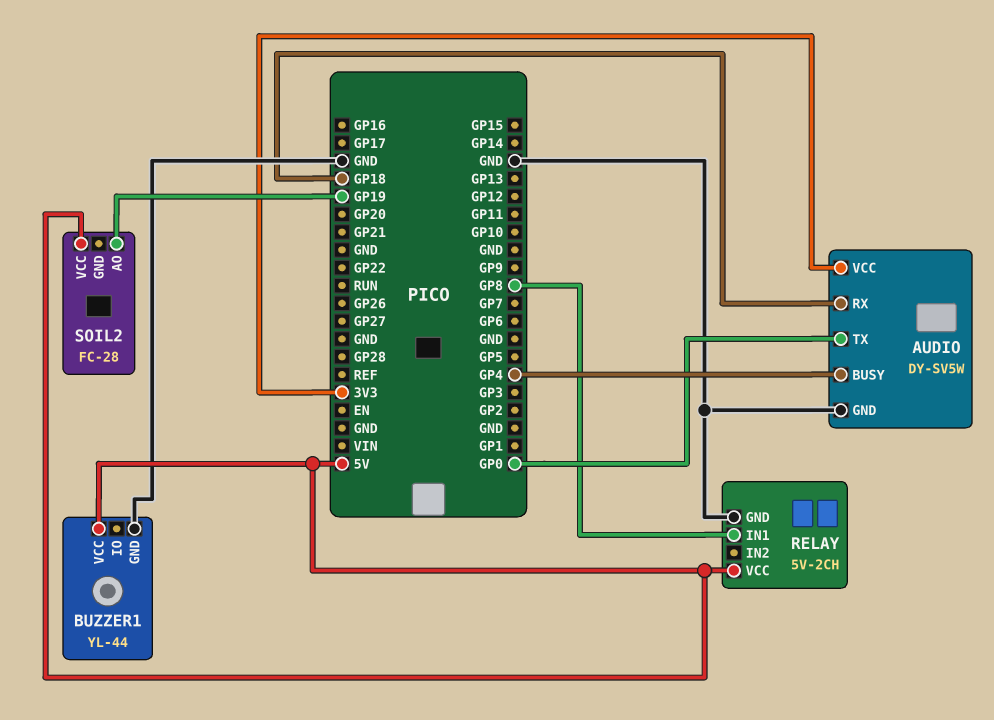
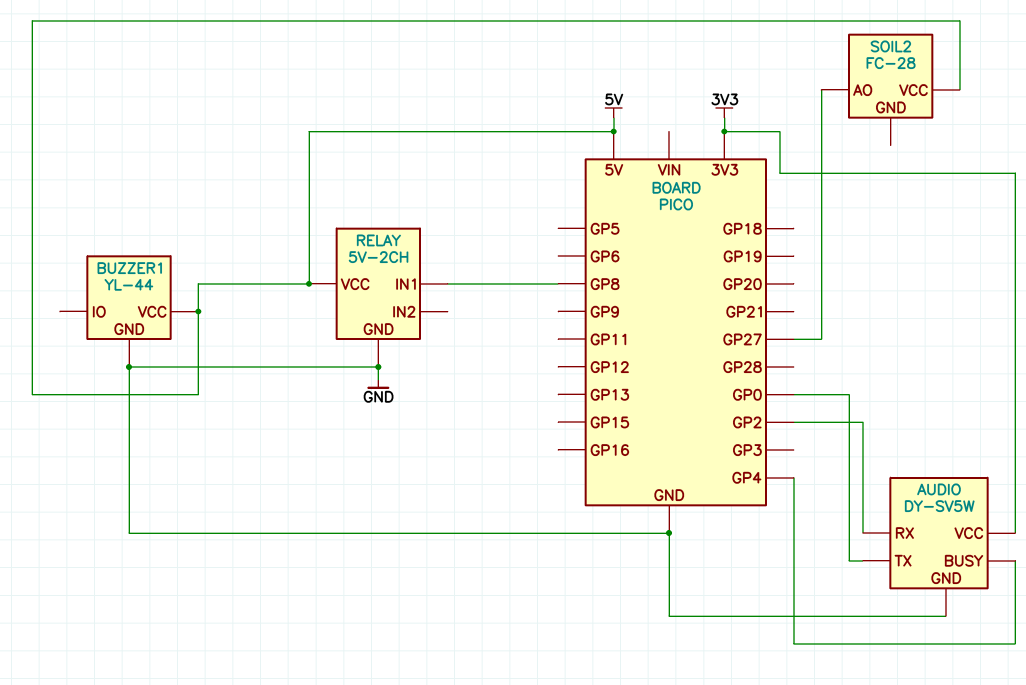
AUDIO pin RX: GP18 -> GP2
SOIL2 pin AO: GP19 -> GP27

